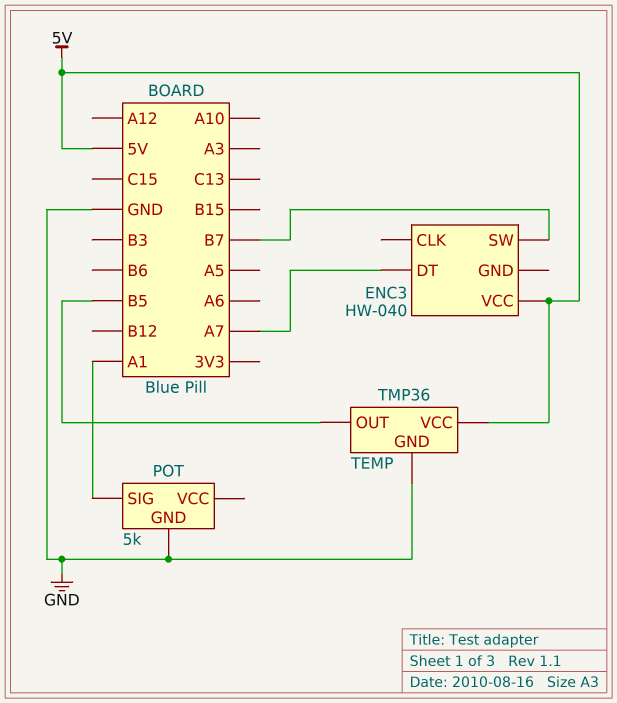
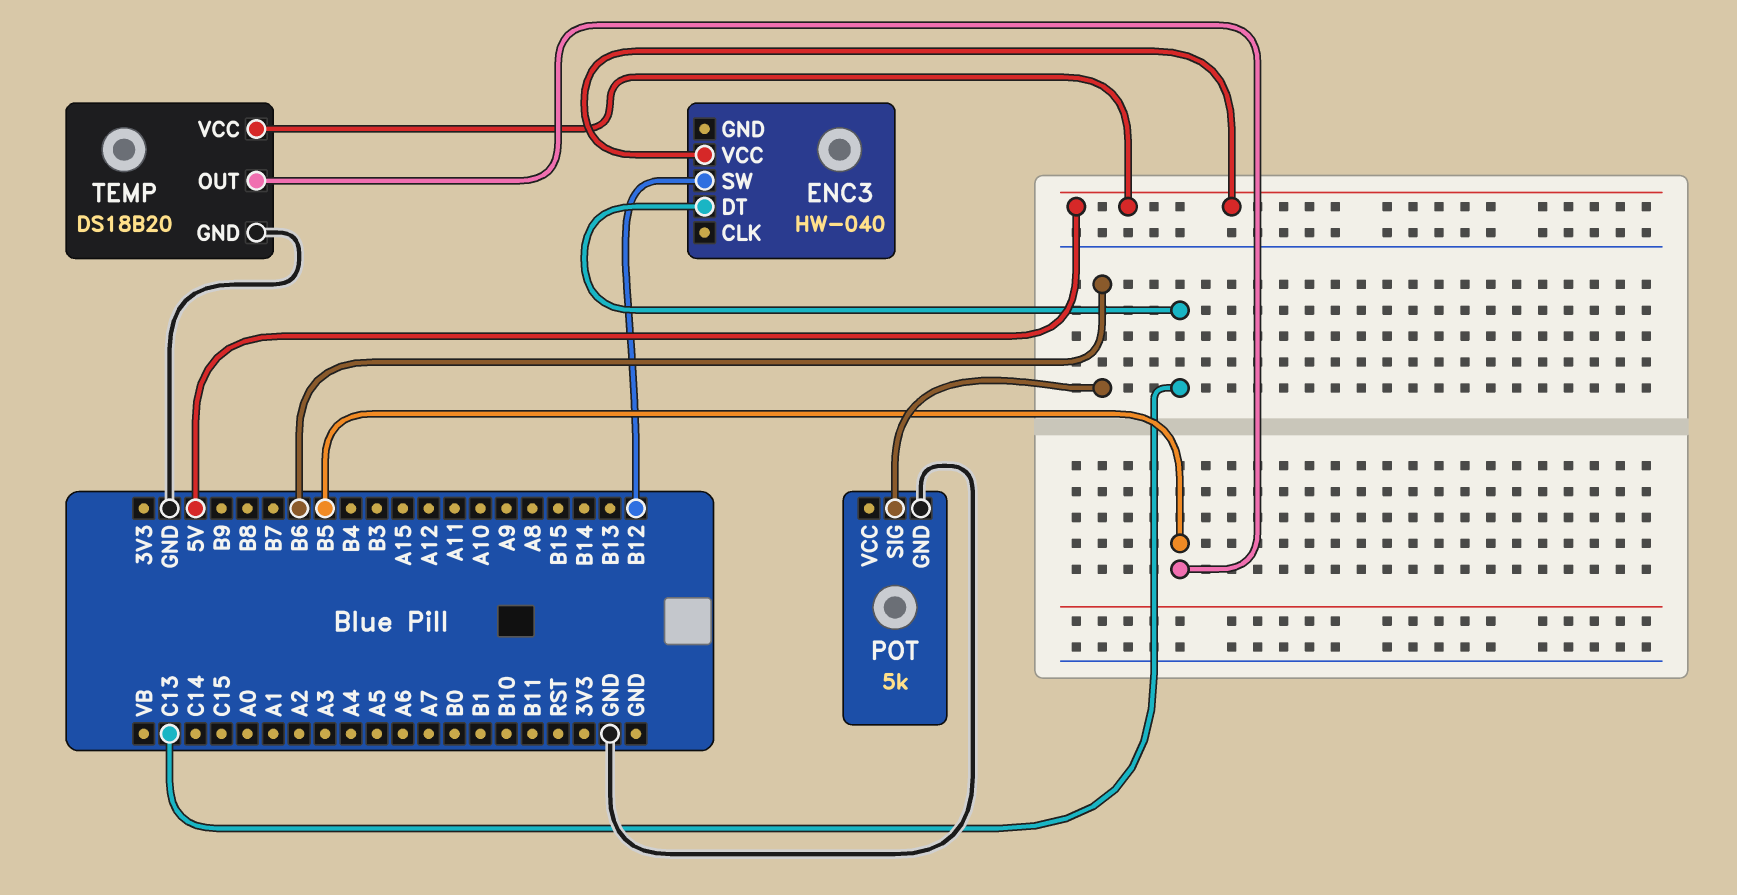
ENC3 pin DT: A7 -> C13
ENC3 pin SW: B7 -> B12
POT pin SIG: A1 -> B6
TEMP: TMP36 -> DS18B20

